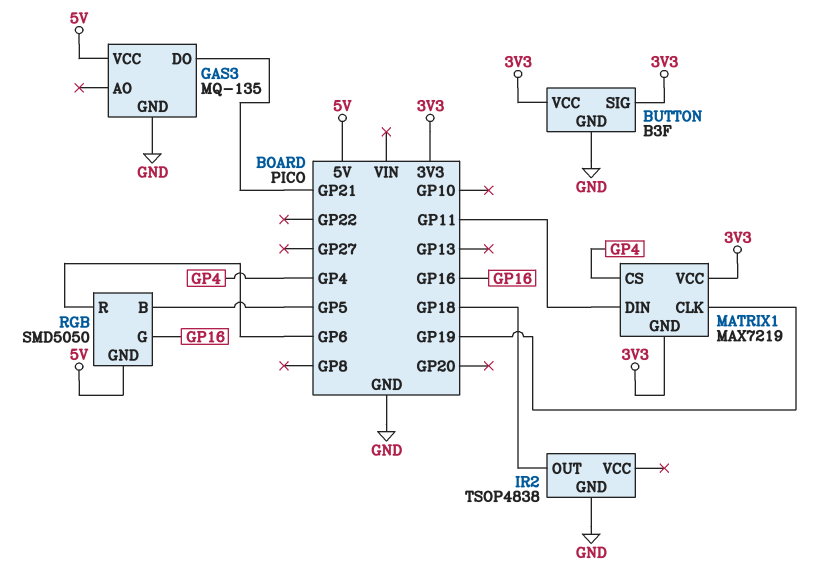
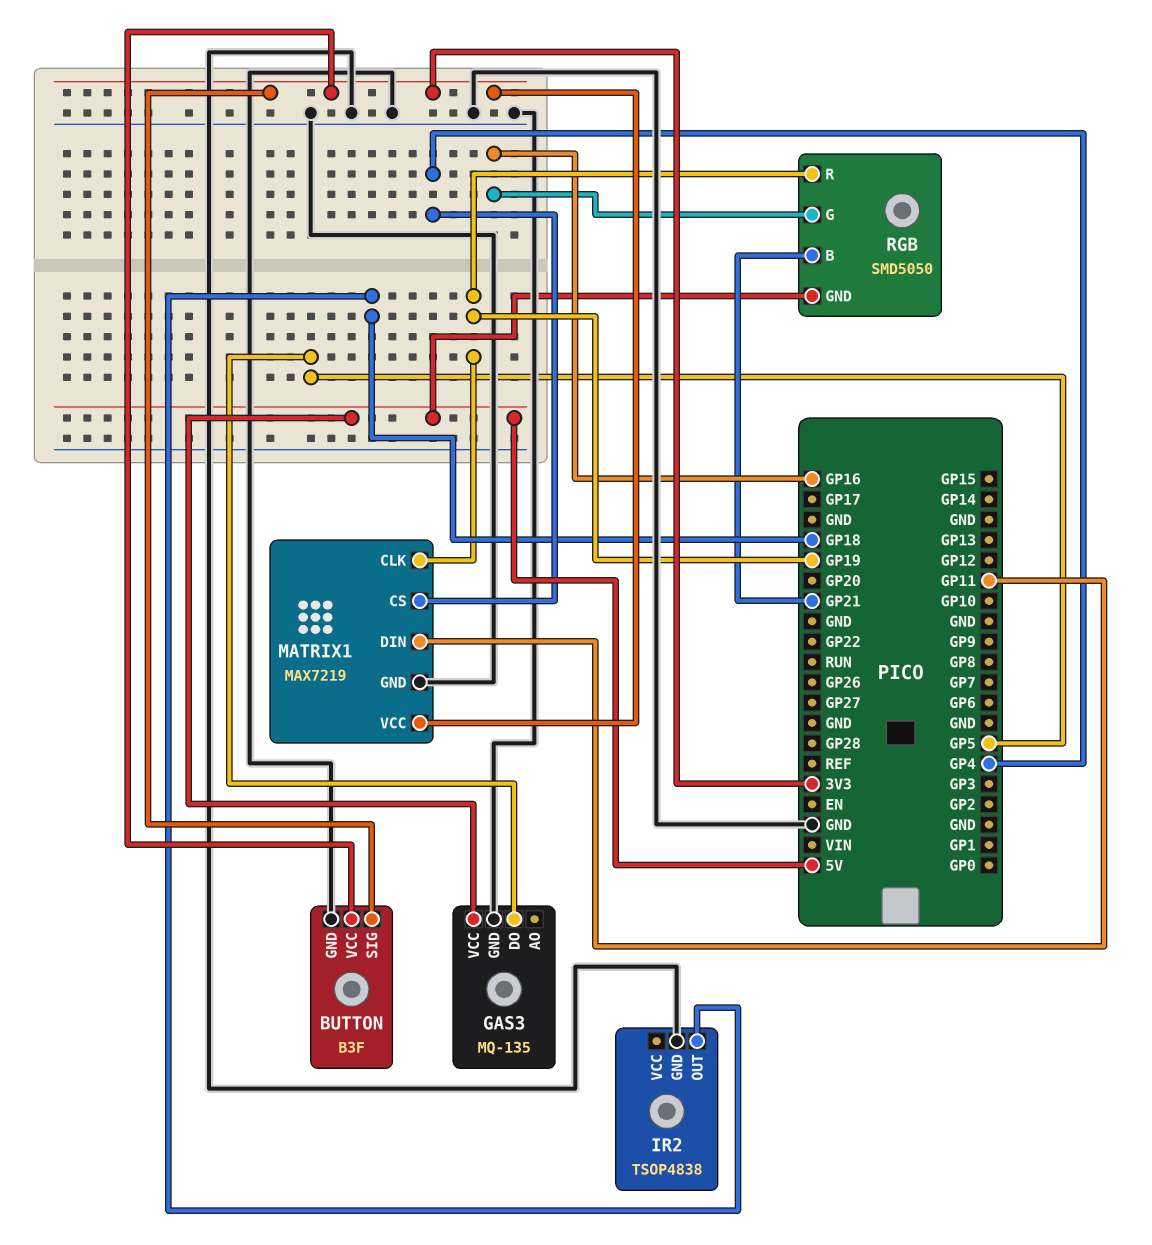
GAS3 pin DO: GP21 -> GP5
MATRIX1 pin GND: 3V3 -> GND
RGB pin B: GP5 -> GP21
RGB pin R: GP6 -> GP19

